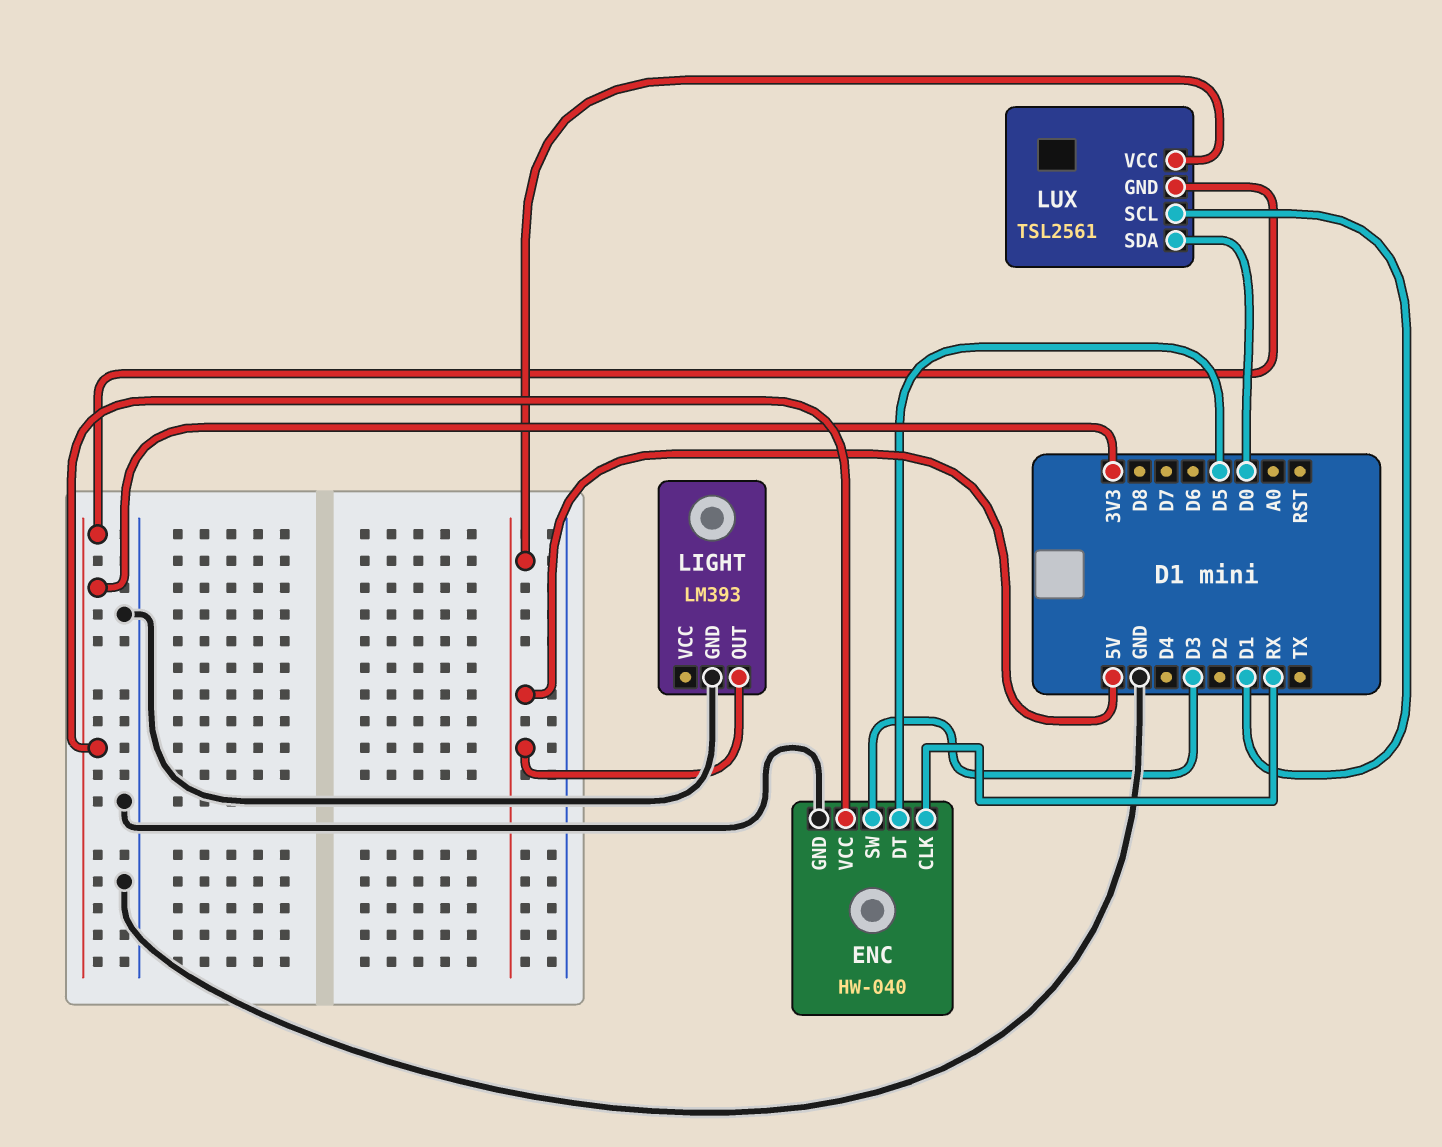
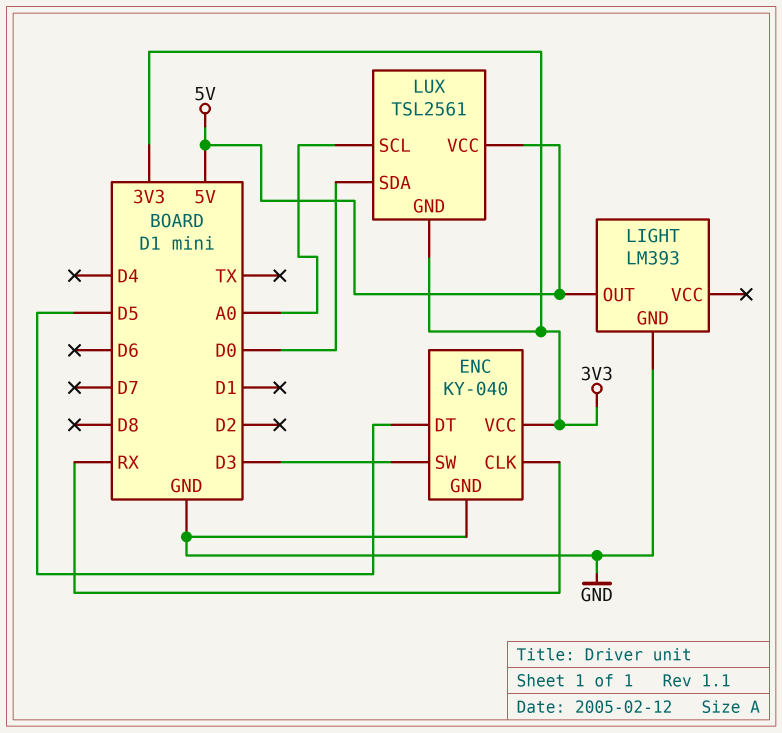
ENC: HW-040 -> KY-040
LUX pin SCL: D1 -> A0

